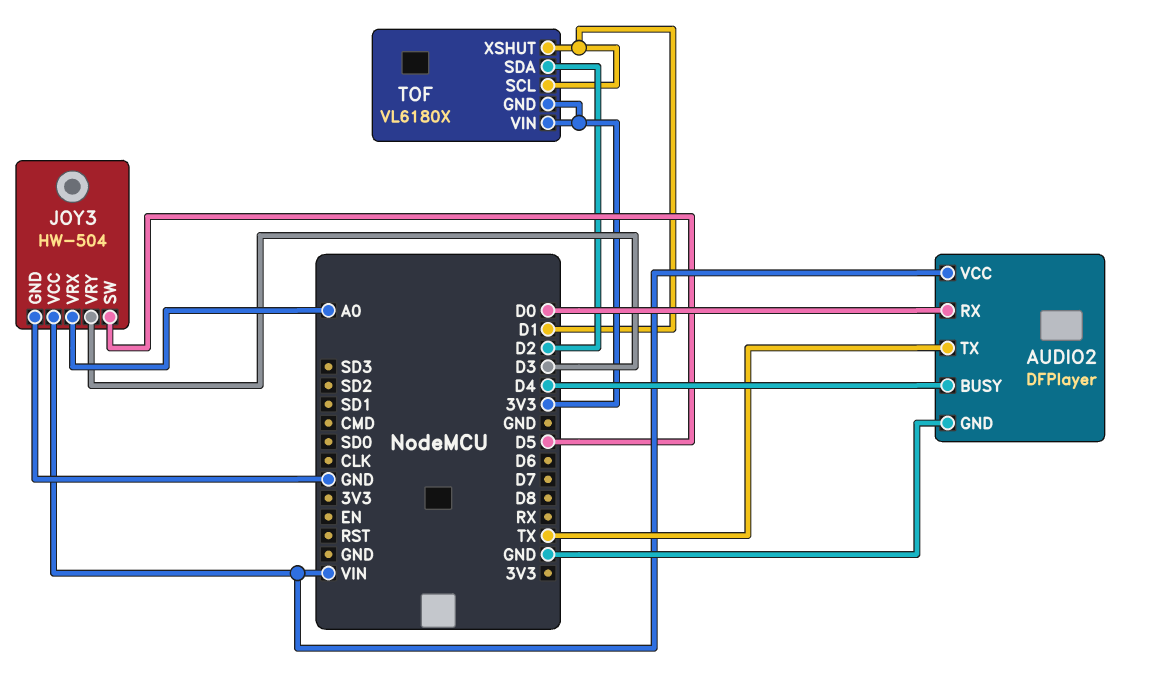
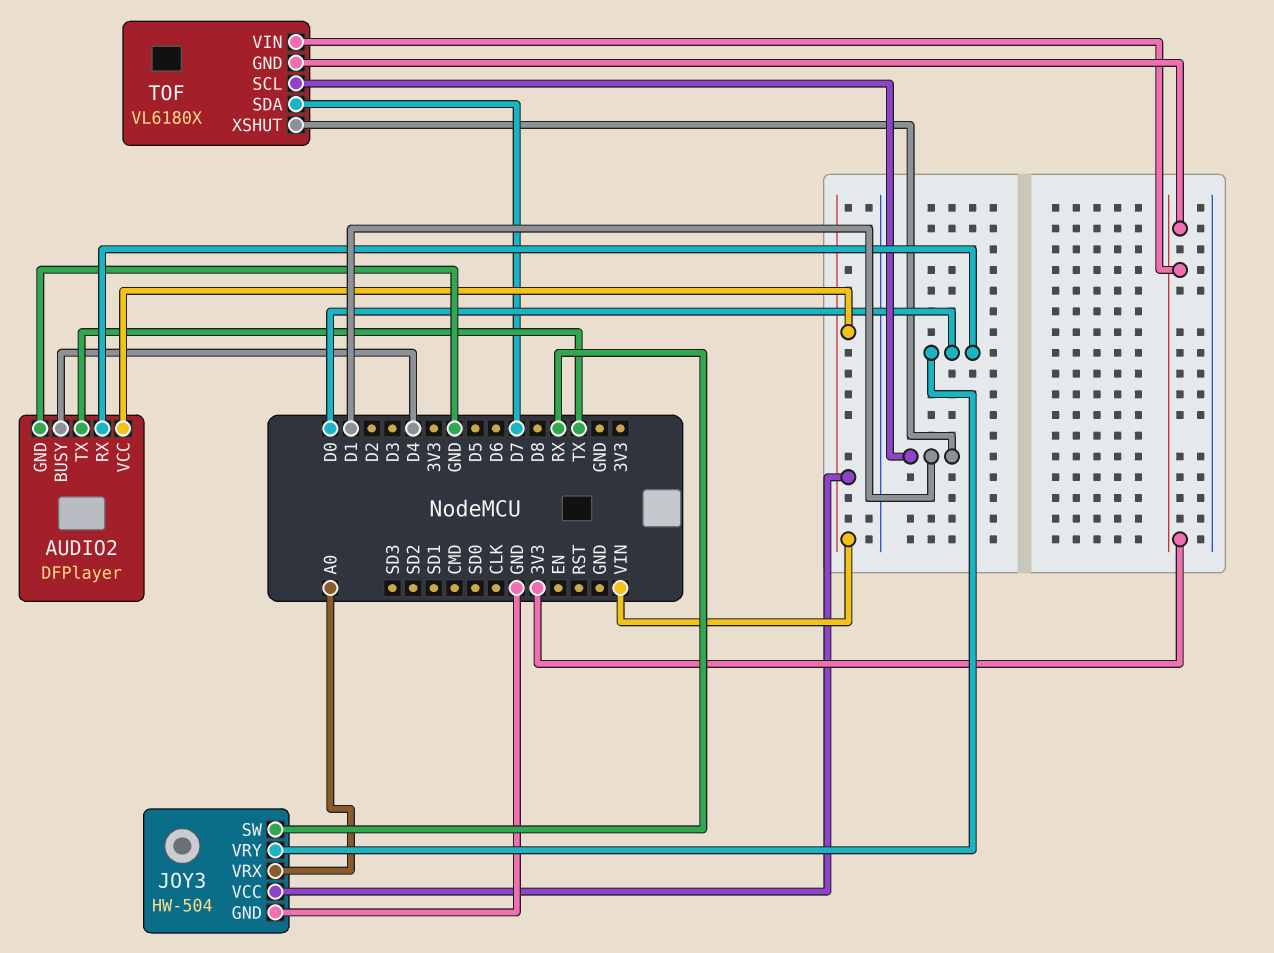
JOY3 pin SW: D5 -> RX
JOY3 pin VRY: D3 -> D0
TOF pin SDA: D2 -> D7

